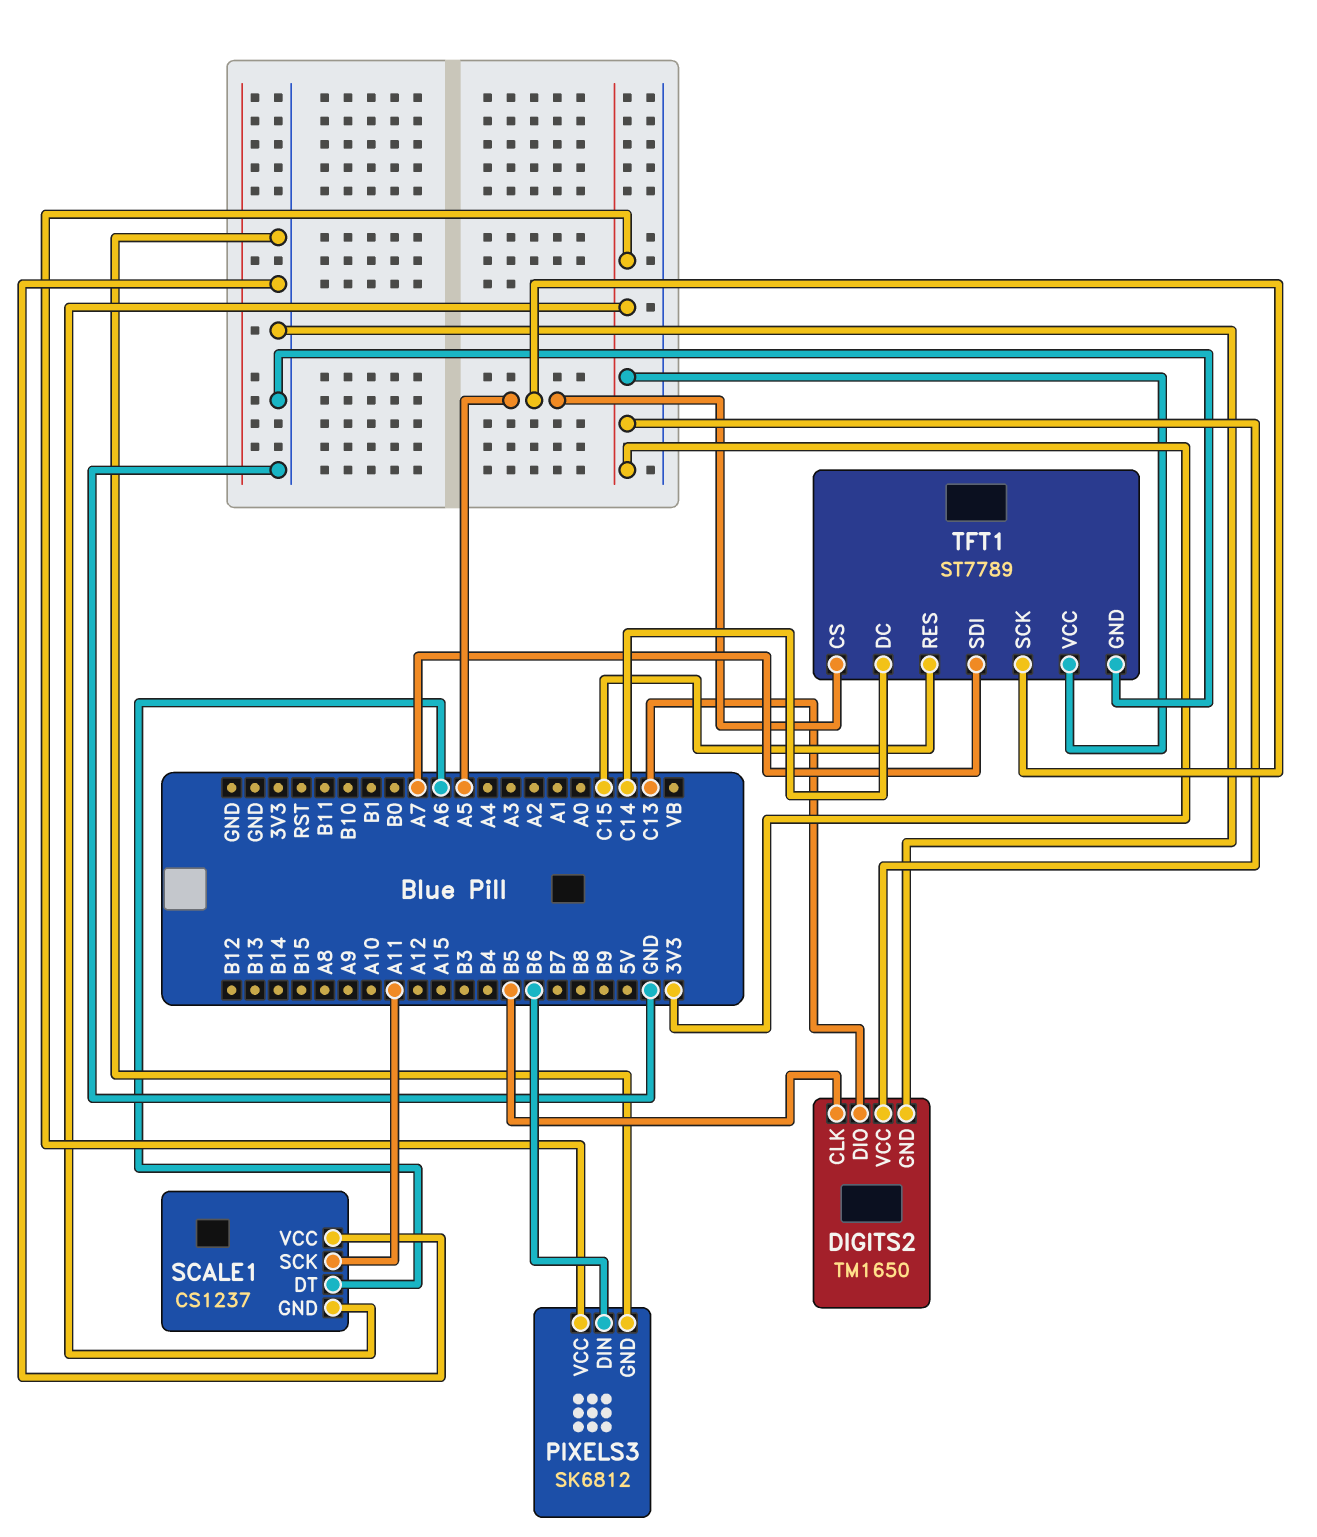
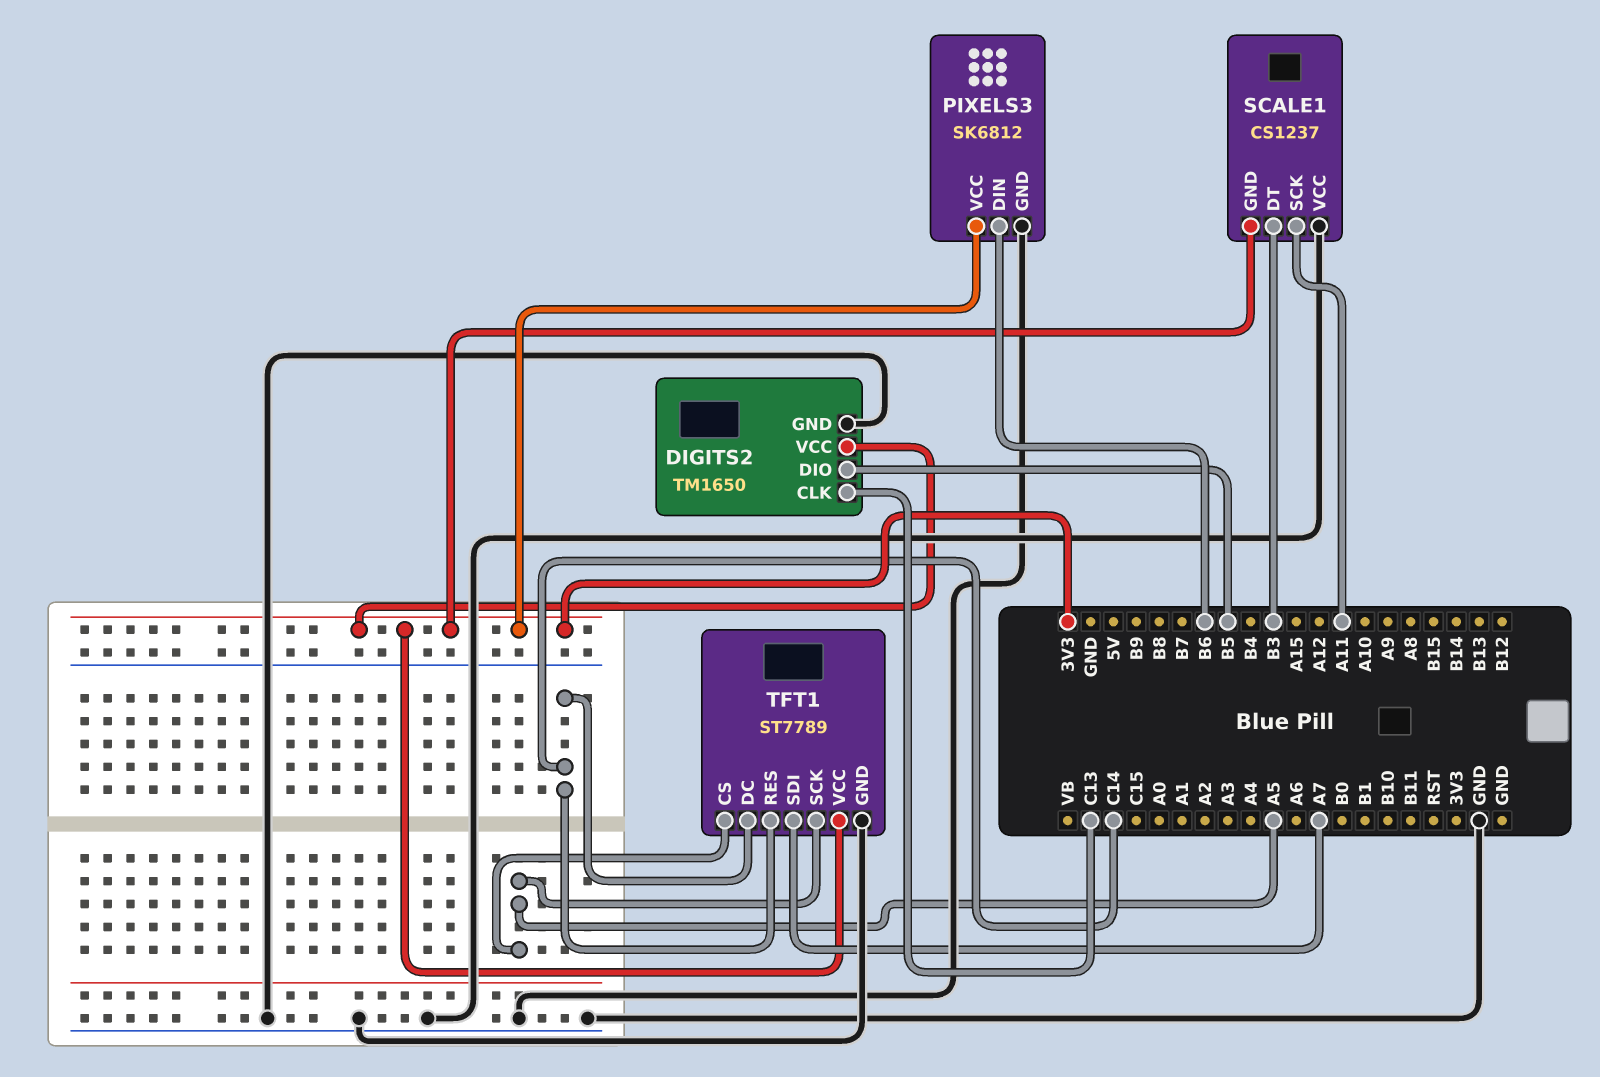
DIGITS2 pin CLK: B5 -> C13
DIGITS2 pin DIO: C13 -> B5
SCALE1 pin DT: A6 -> B3
TFT1 pin RES: C15 -> C14

